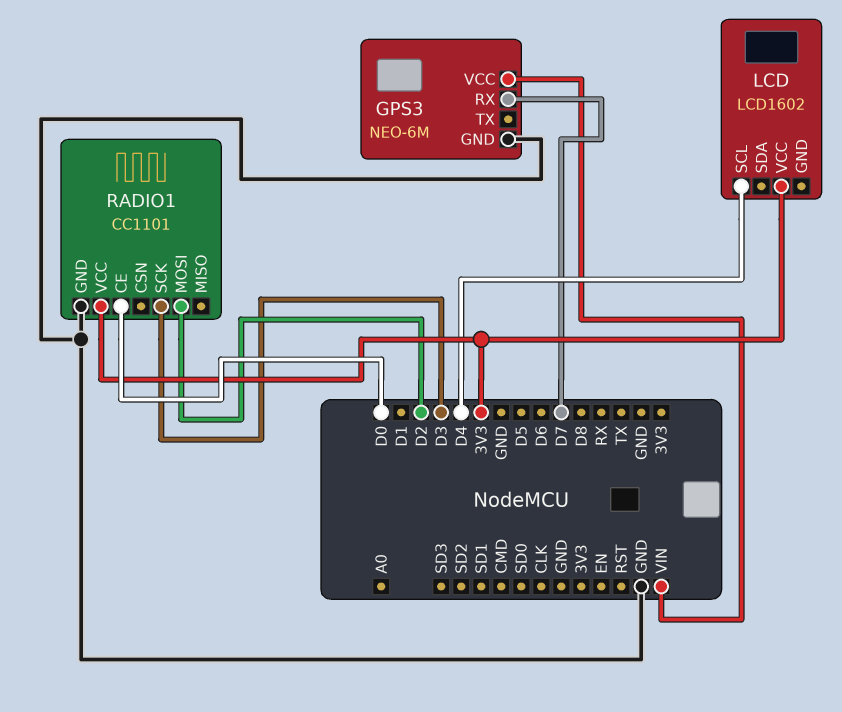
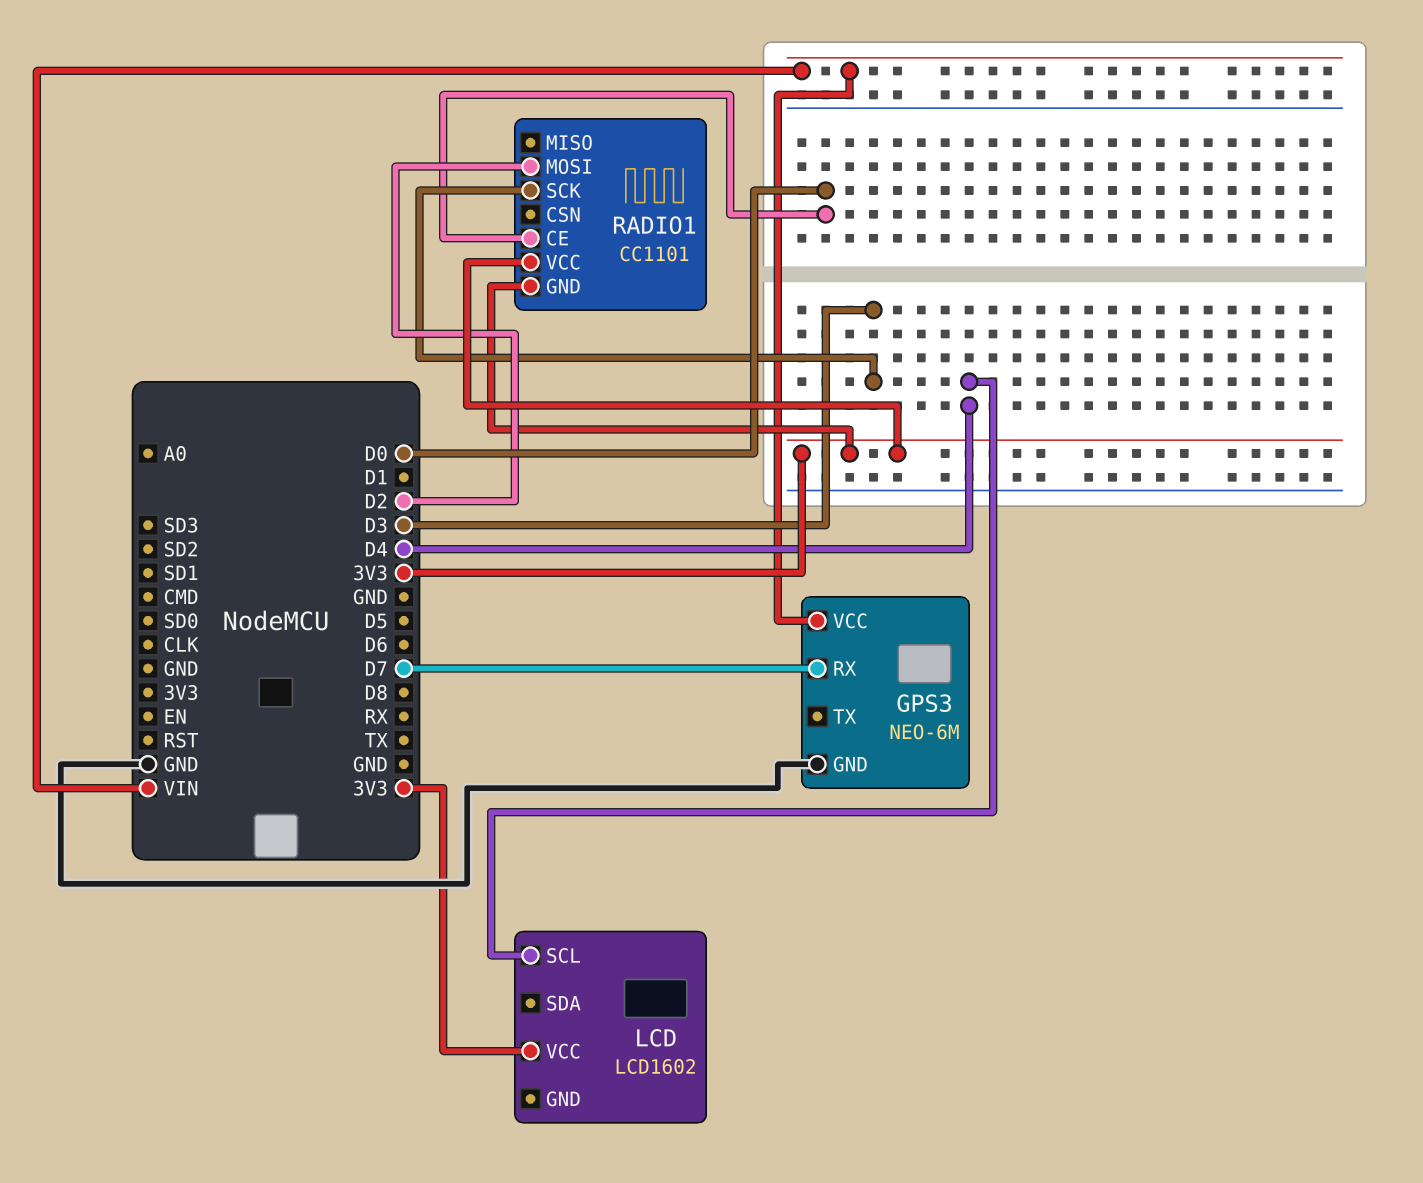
RADIO1 pin GND: GND -> 3V3

